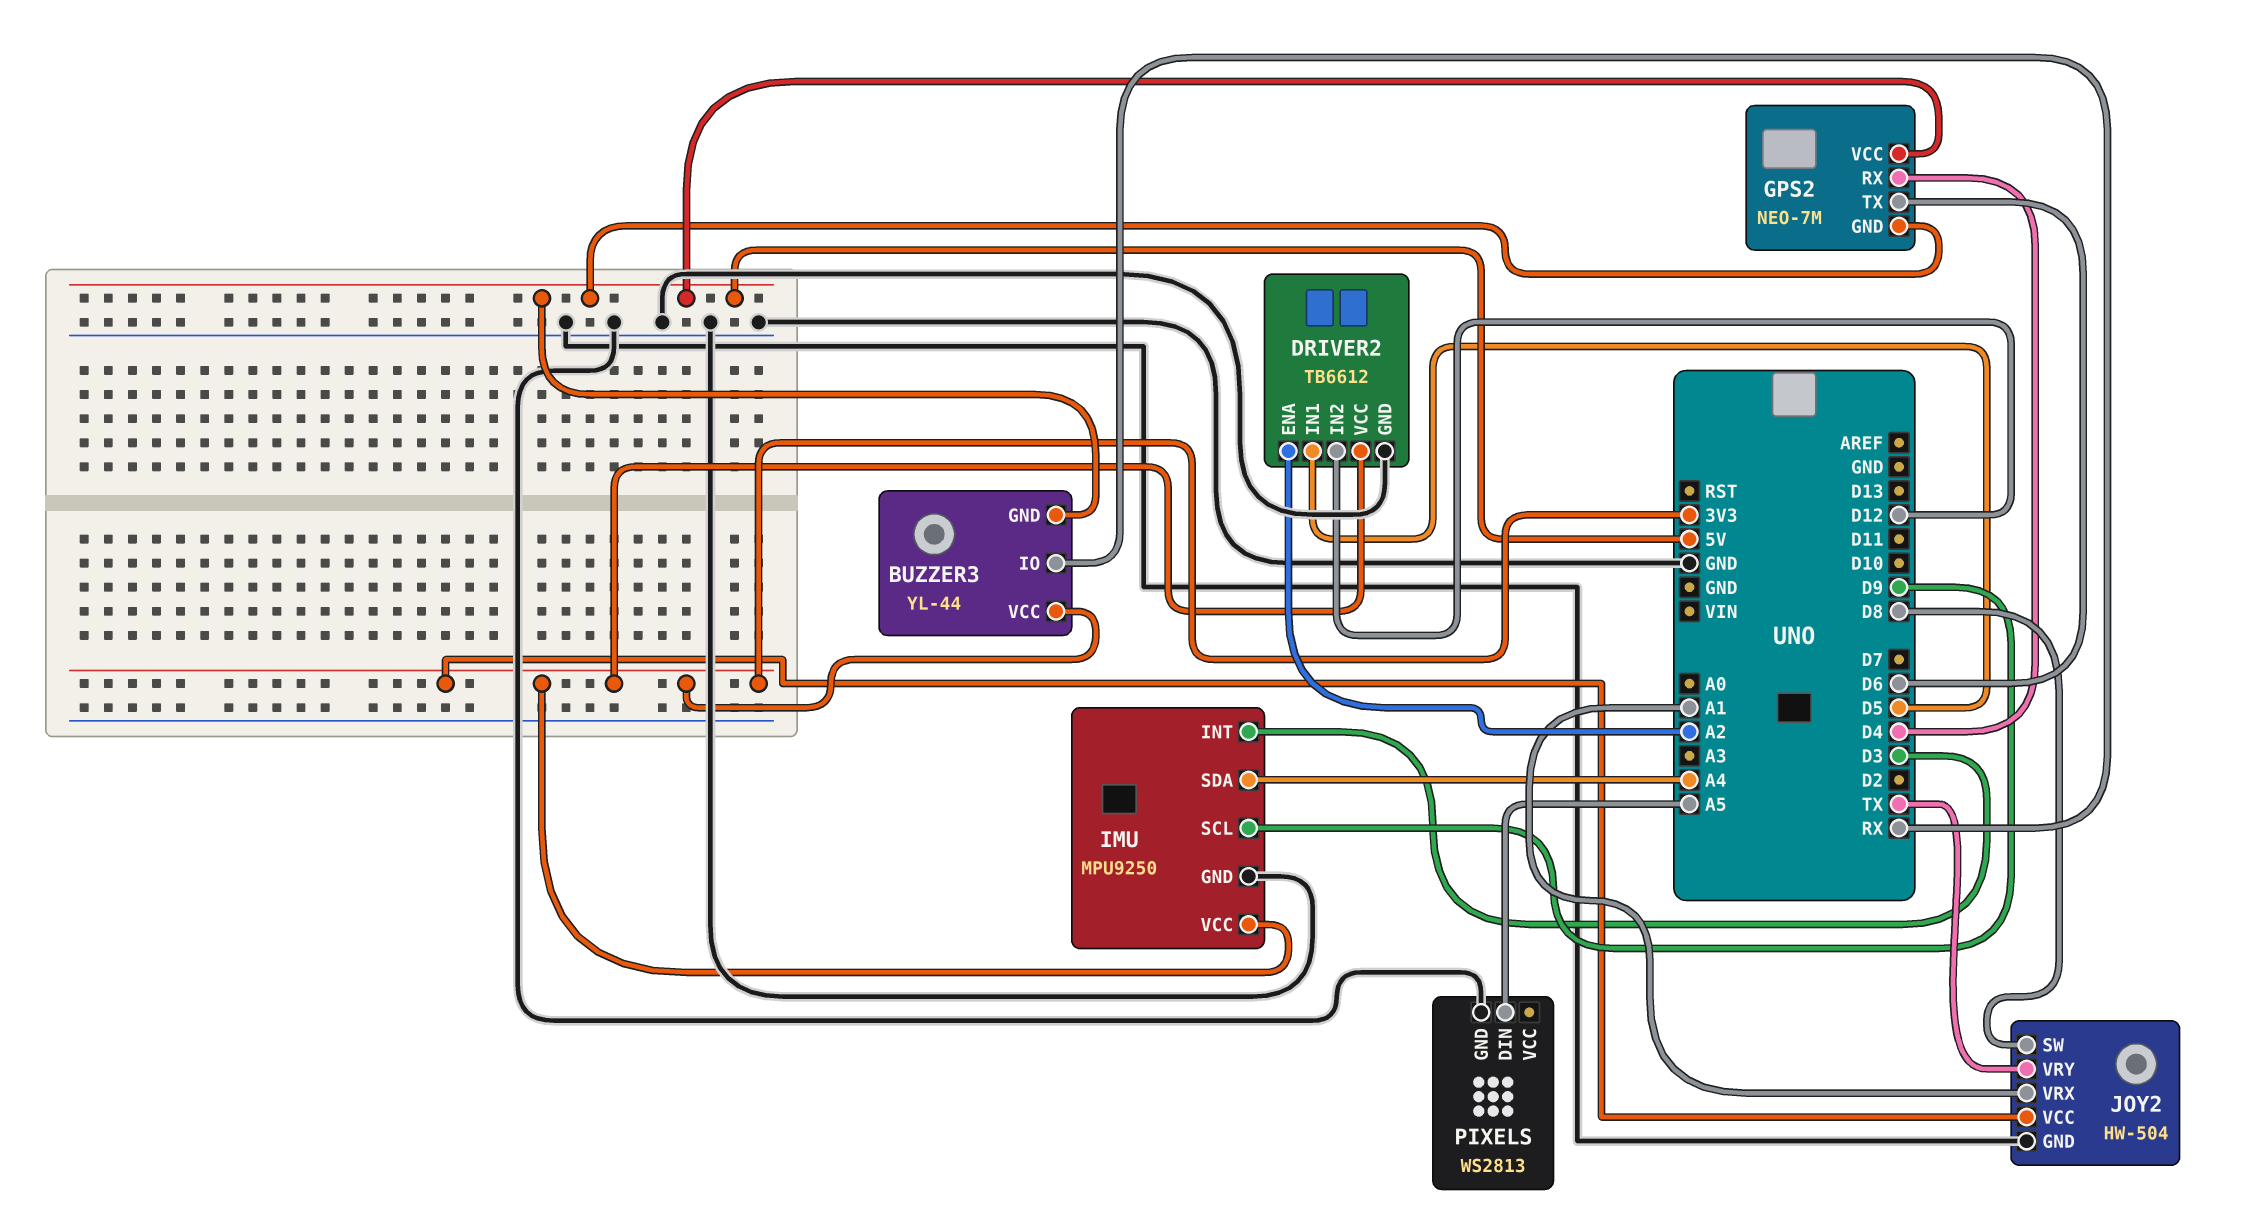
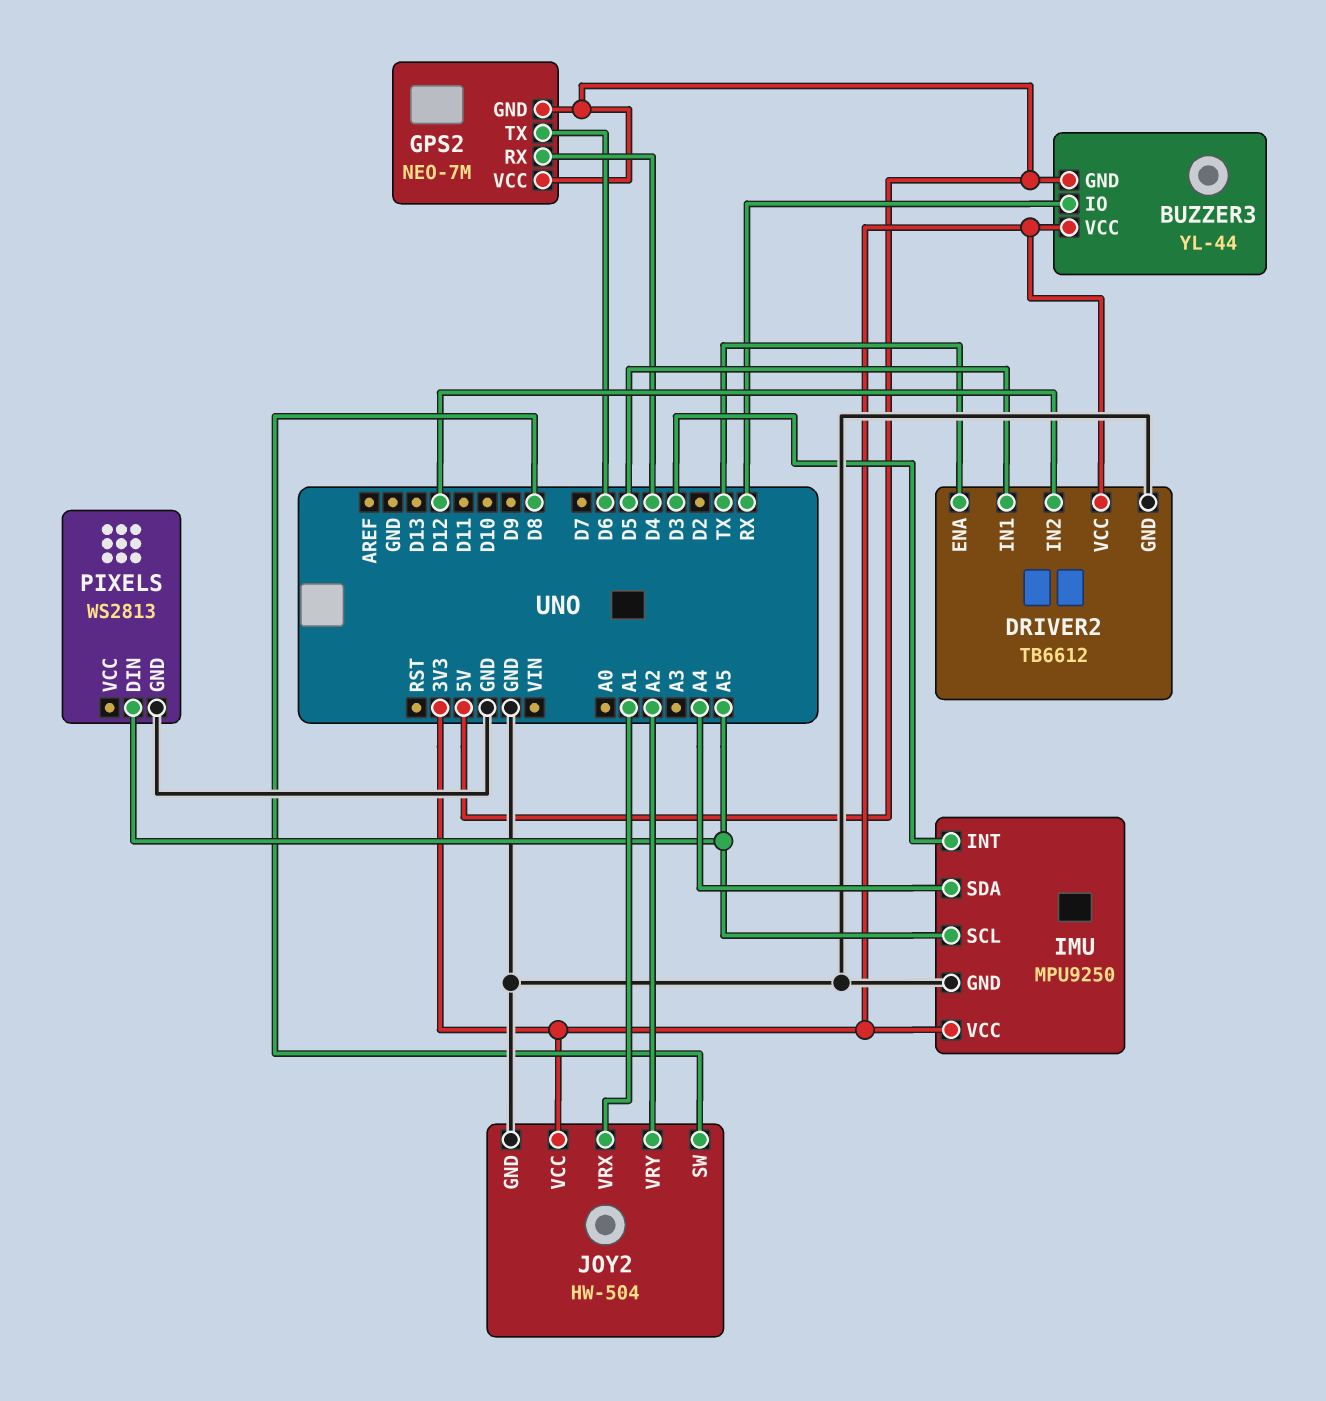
DRIVER2 pin ENA: A2 -> TX
IMU pin SCL: D9 -> A5
JOY2 pin VRY: TX -> A2

